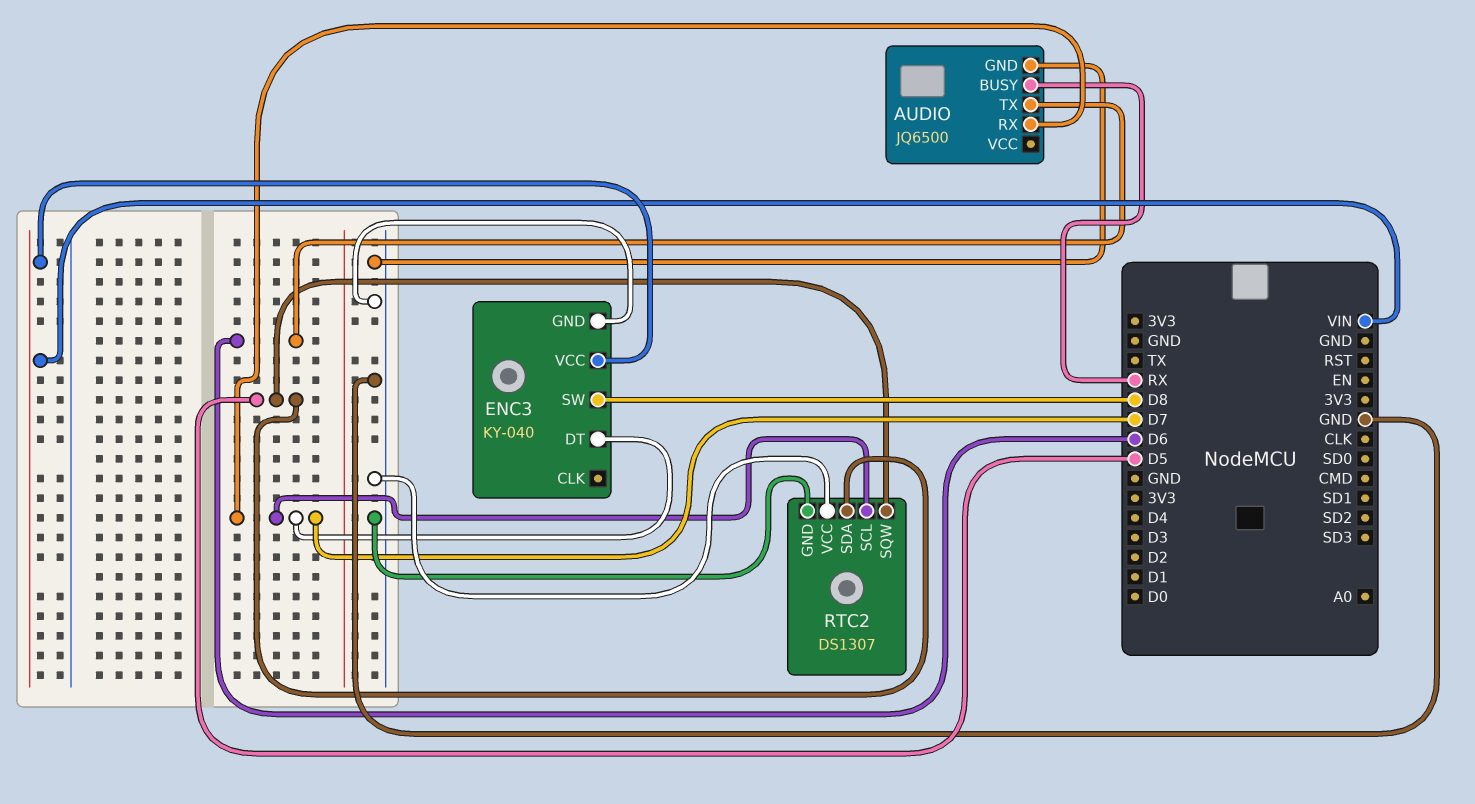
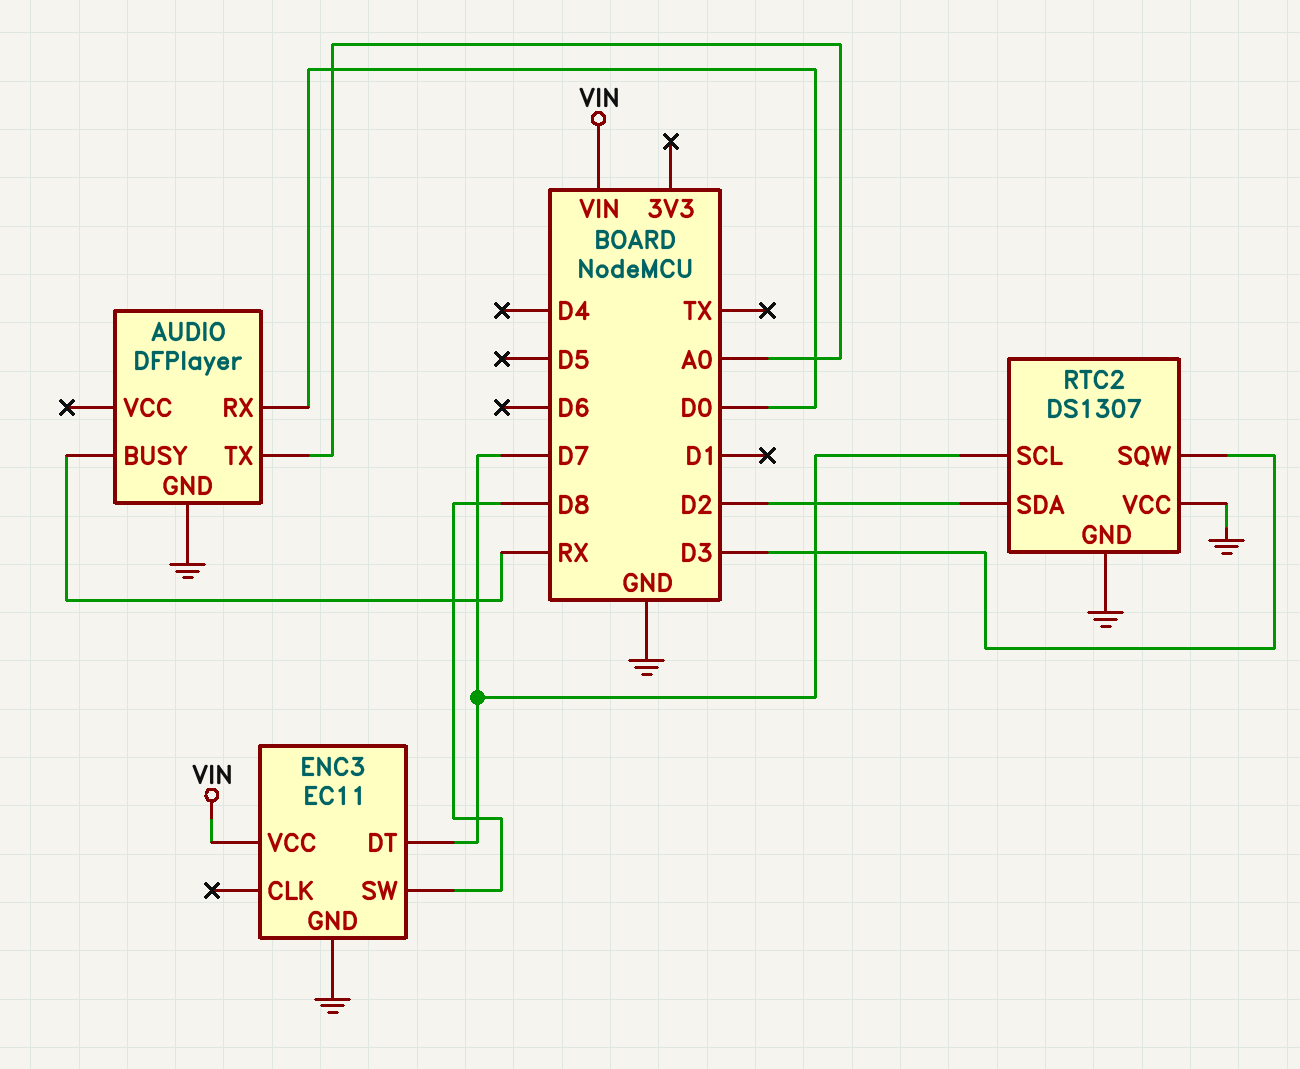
AUDIO: JQ6500 -> DFPlayer
AUDIO pin RX: D7 -> D0
AUDIO pin TX: D6 -> A0
ENC3: KY-040 -> EC11
RTC2 pin SDA: D5 -> D2
RTC2 pin SQW: D5 -> D3

